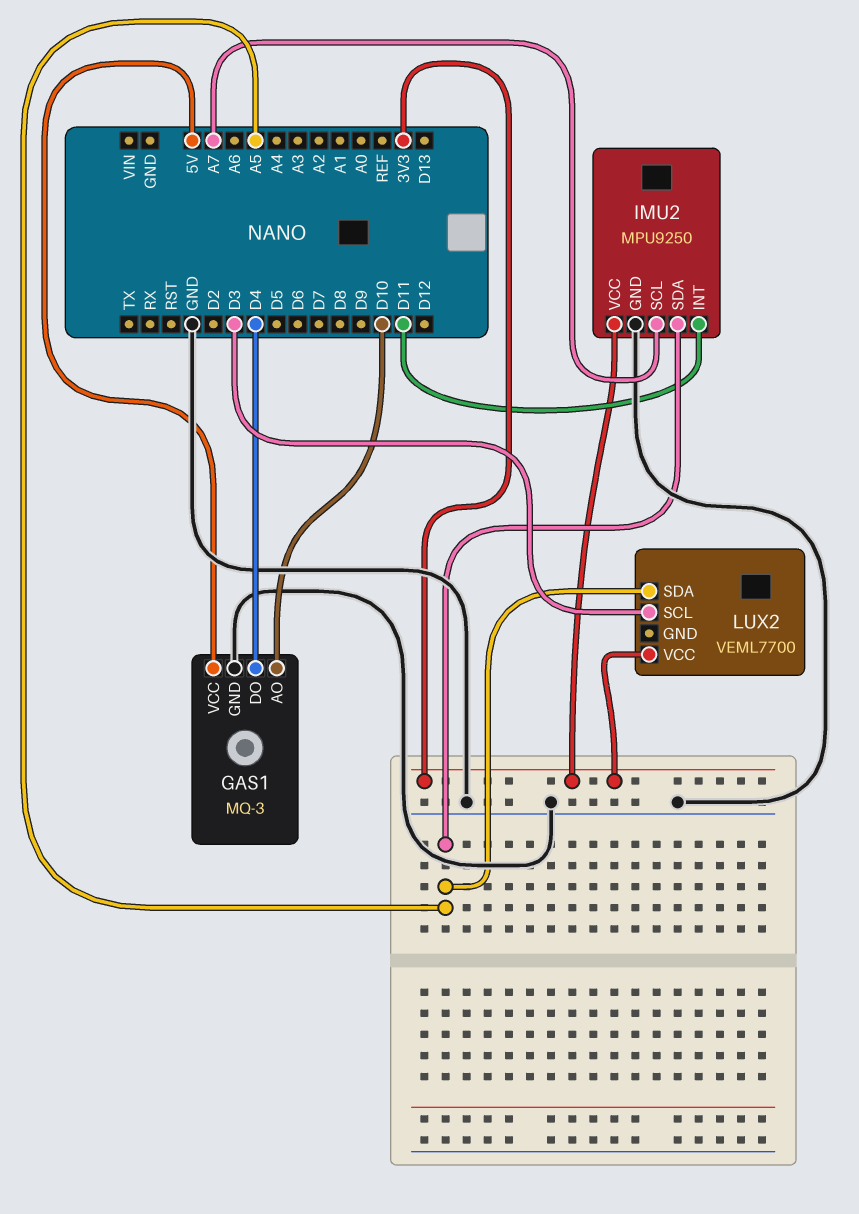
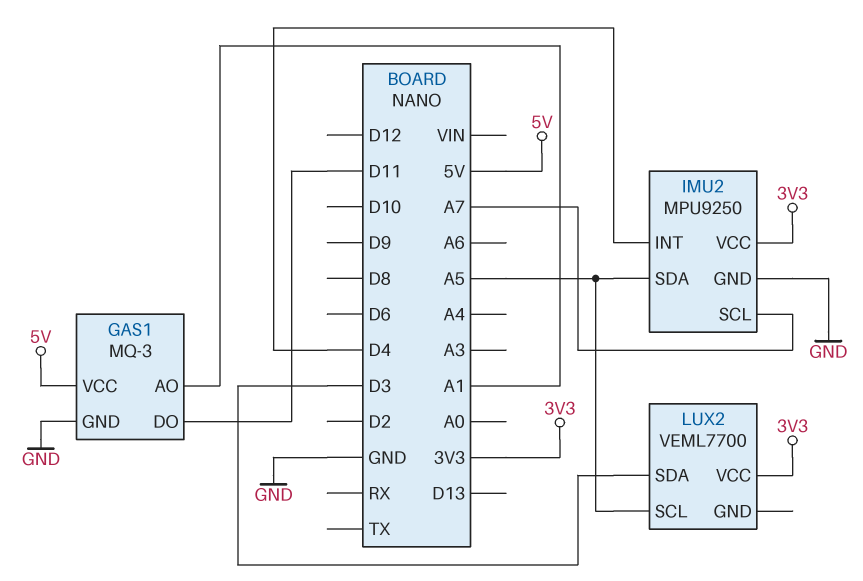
GAS1 pin AO: D10 -> A1
GAS1 pin DO: D4 -> D11
IMU2 pin INT: D11 -> D4
LUX2 pin SCL: D3 -> A5
LUX2 pin SDA: A5 -> D3

